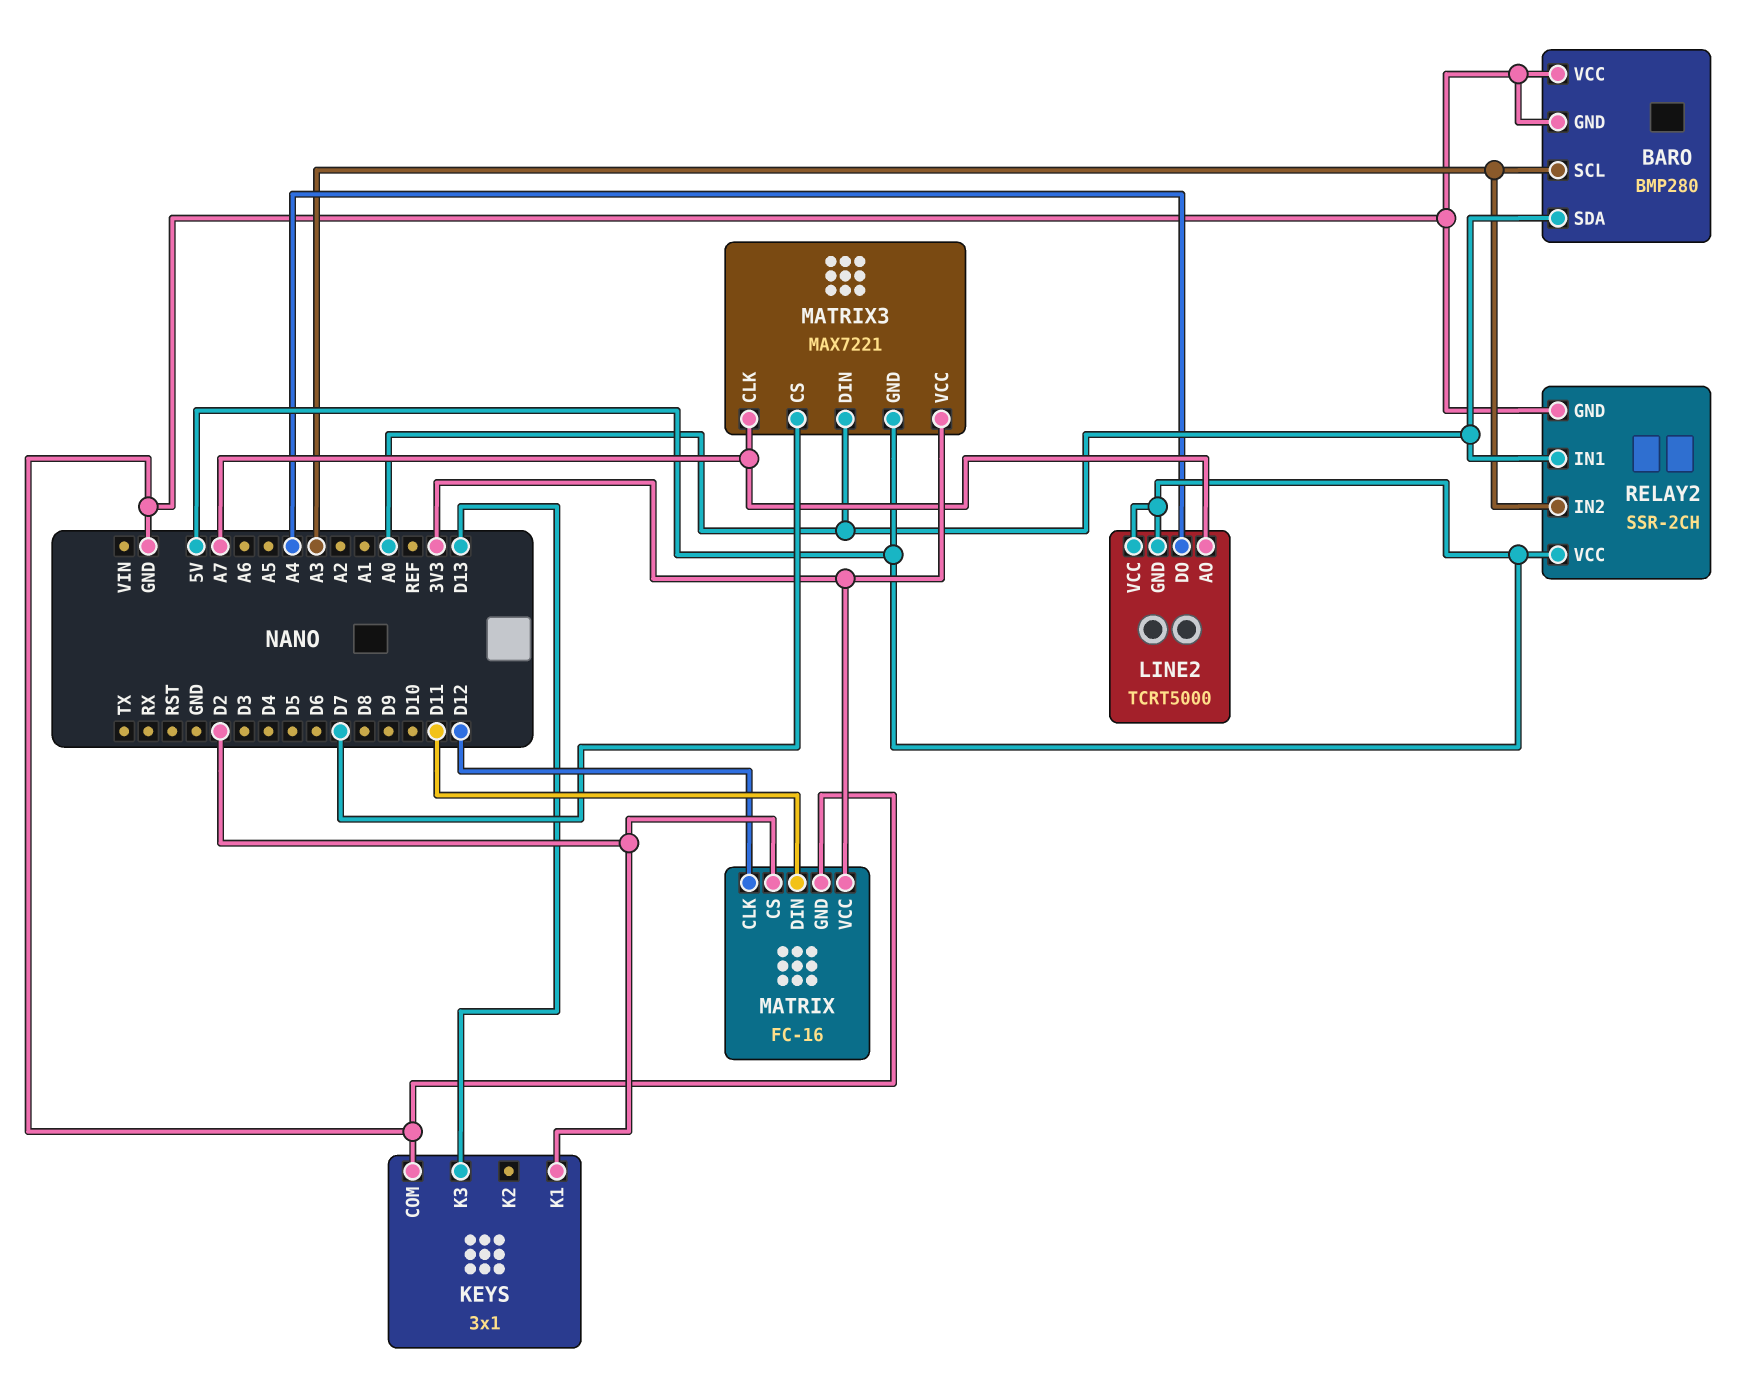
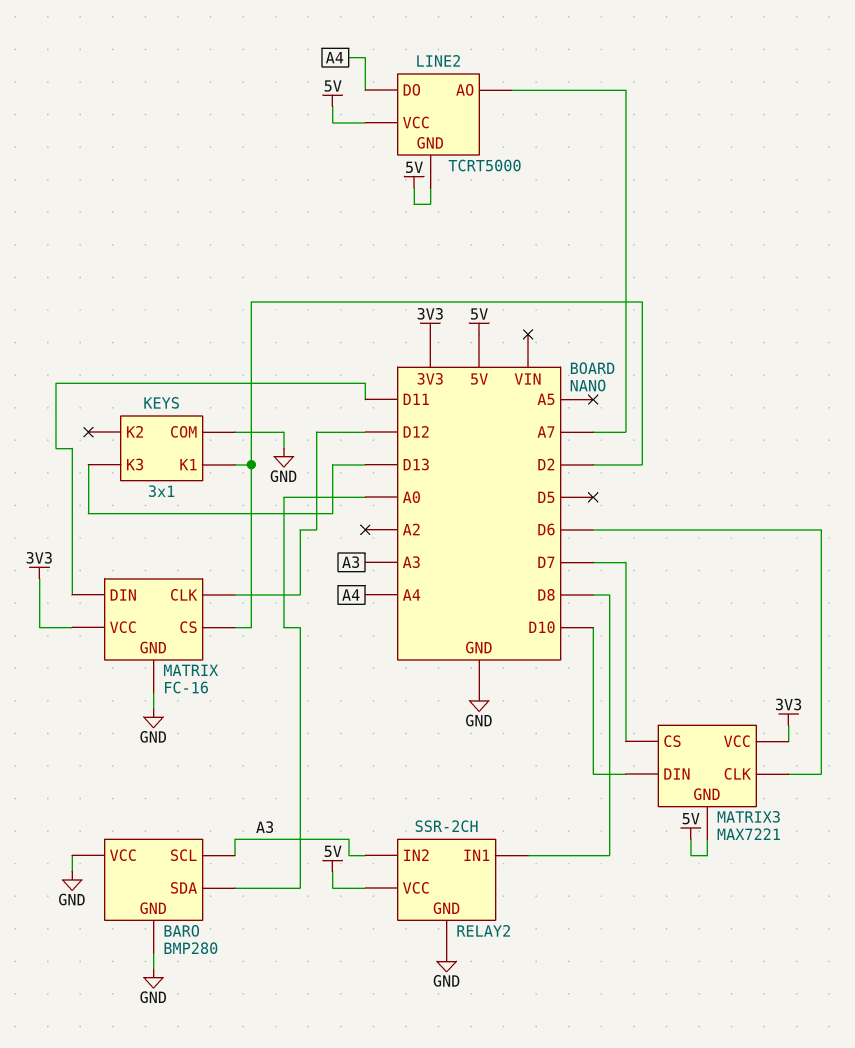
MATRIX3 pin CLK: A7 -> D6
MATRIX3 pin DIN: A0 -> D10
RELAY2 pin IN1: A0 -> D8

